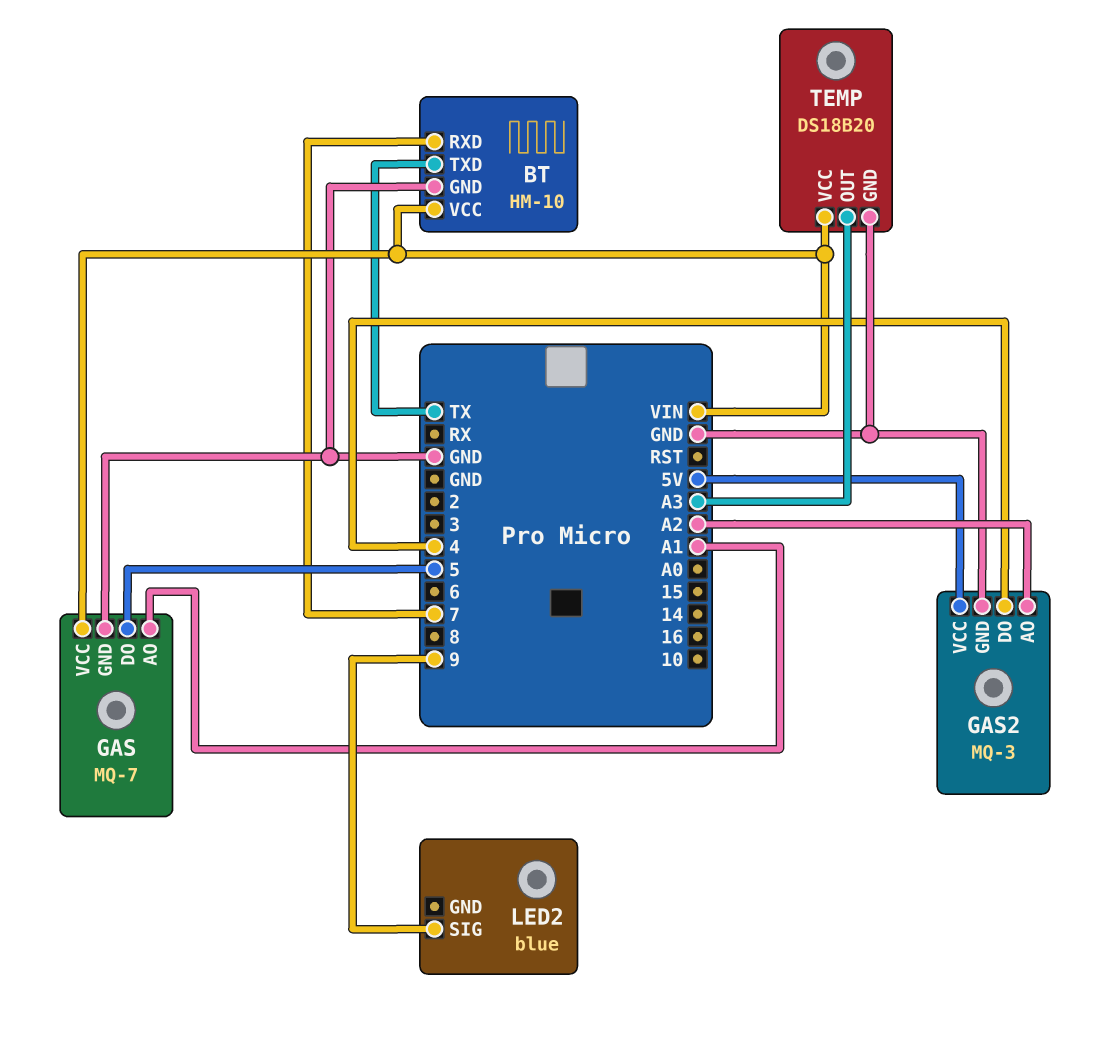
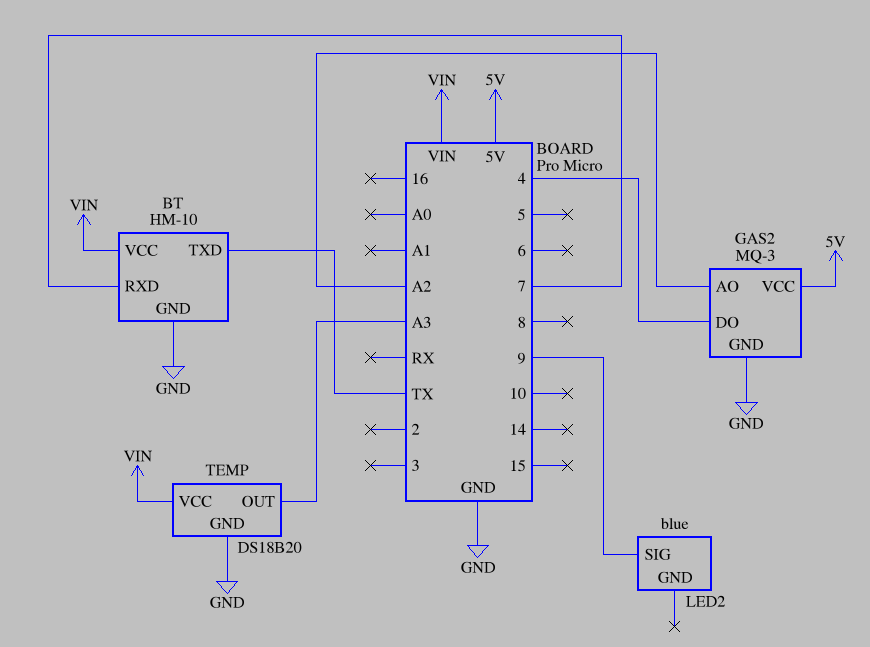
GAS: MQ-7 -> none
GAS pin AO: A1 -> none
GAS pin DO: 5 -> none
GAS pin GND: GND -> none
GAS pin VCC: VIN -> none

